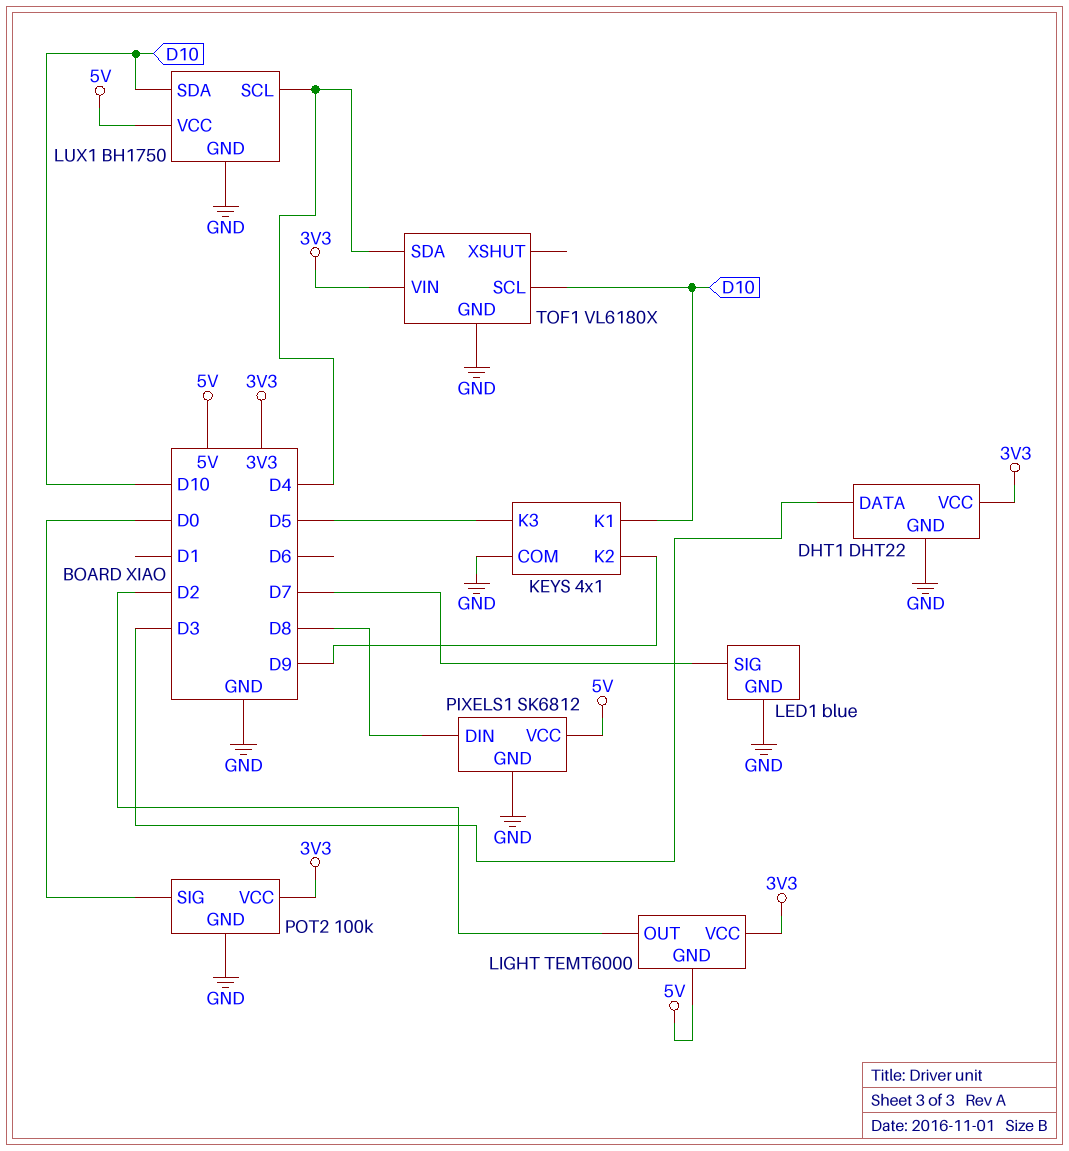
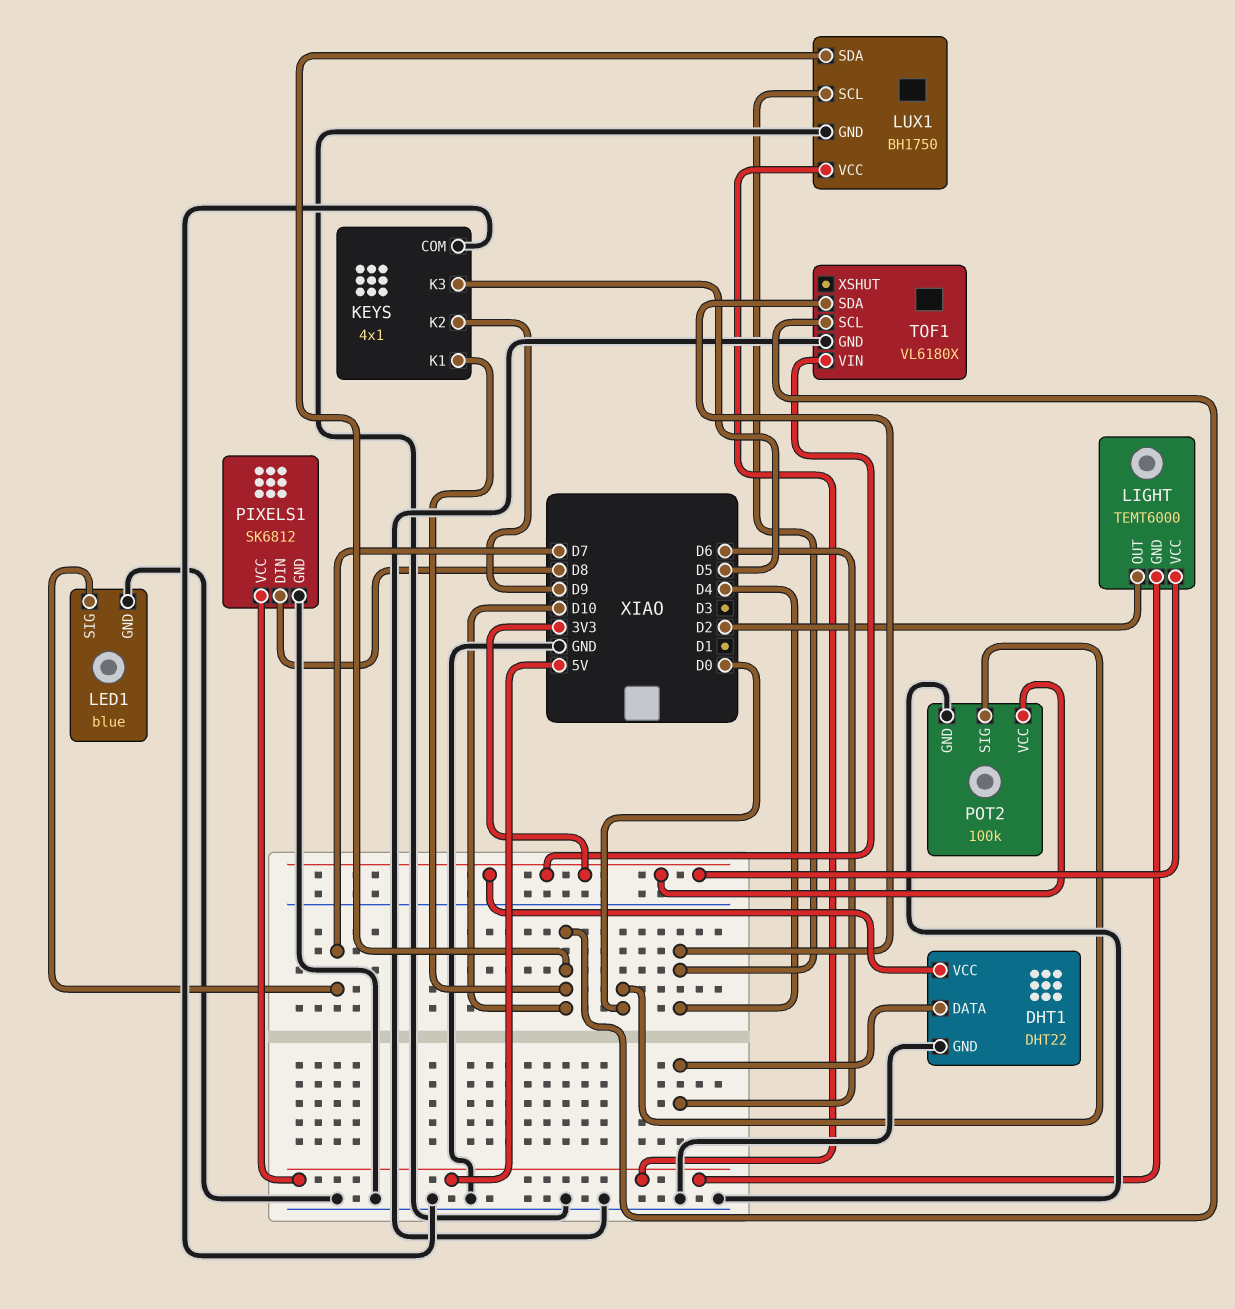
DHT1 pin DATA: D3 -> D6

